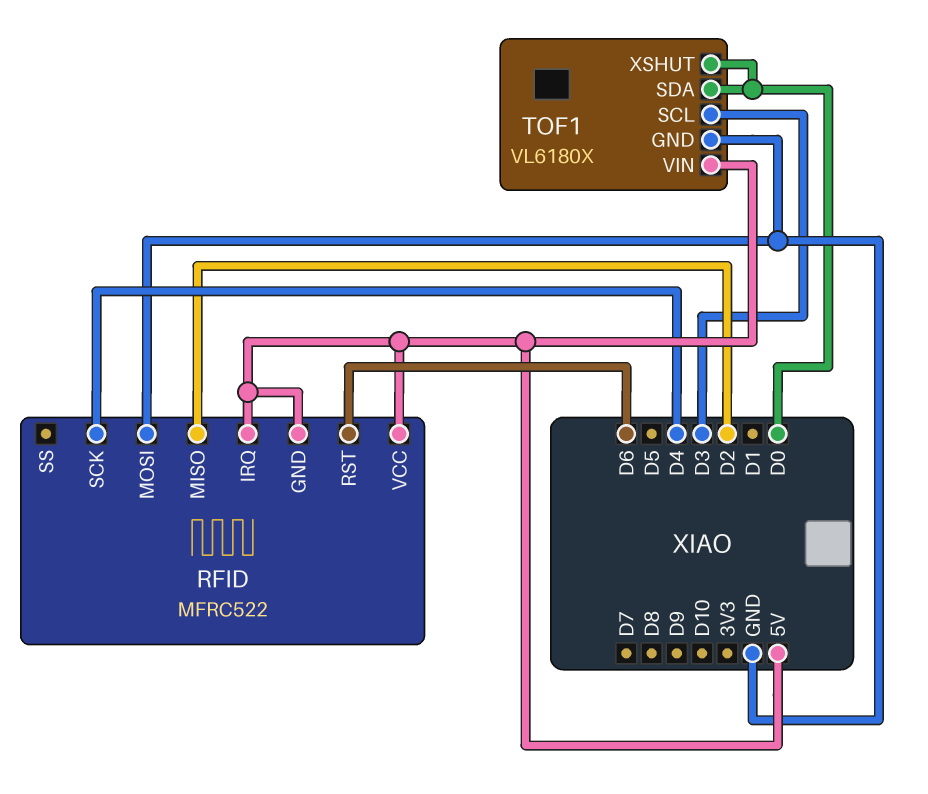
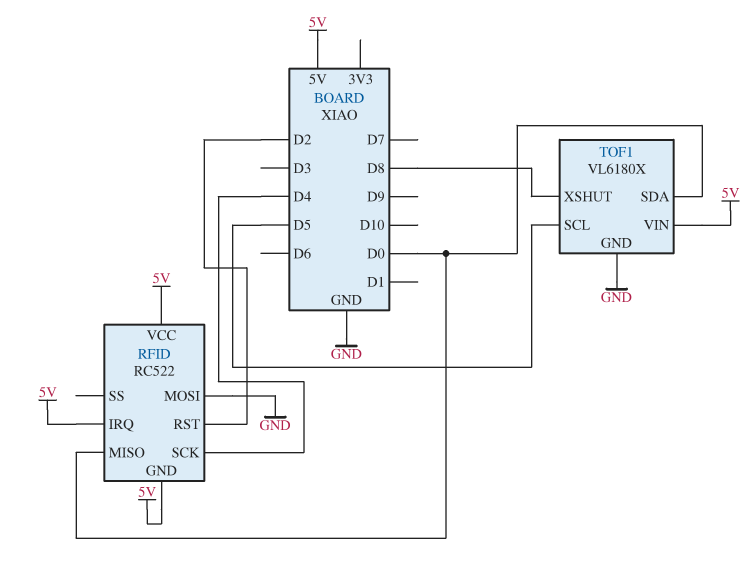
RFID: MFRC522 -> RC522
RFID pin MISO: D2 -> D0
RFID pin RST: D6 -> D2
TOF1 pin SCL: D3 -> D5
TOF1 pin XSHUT: D0 -> D8

